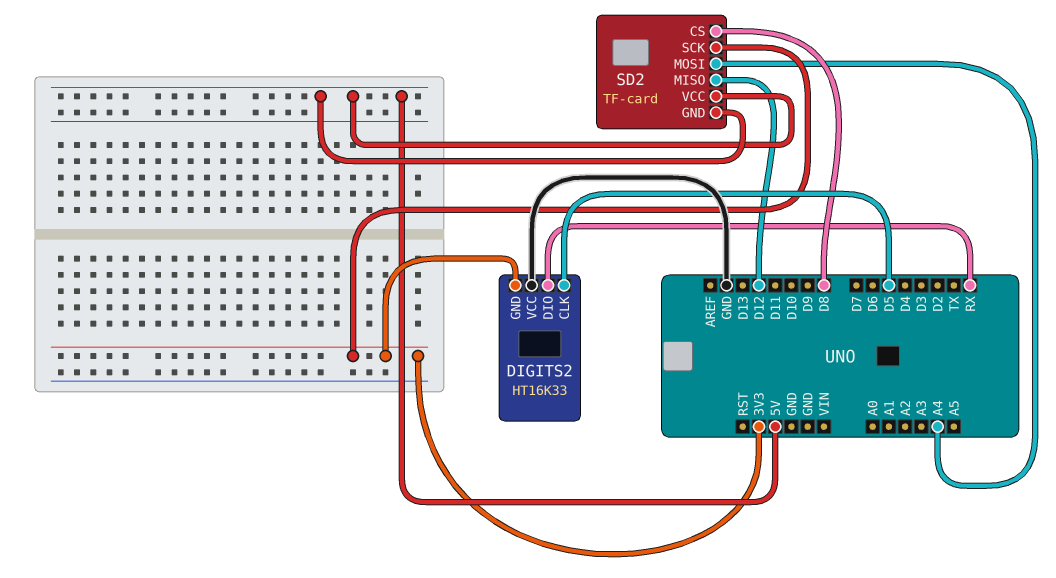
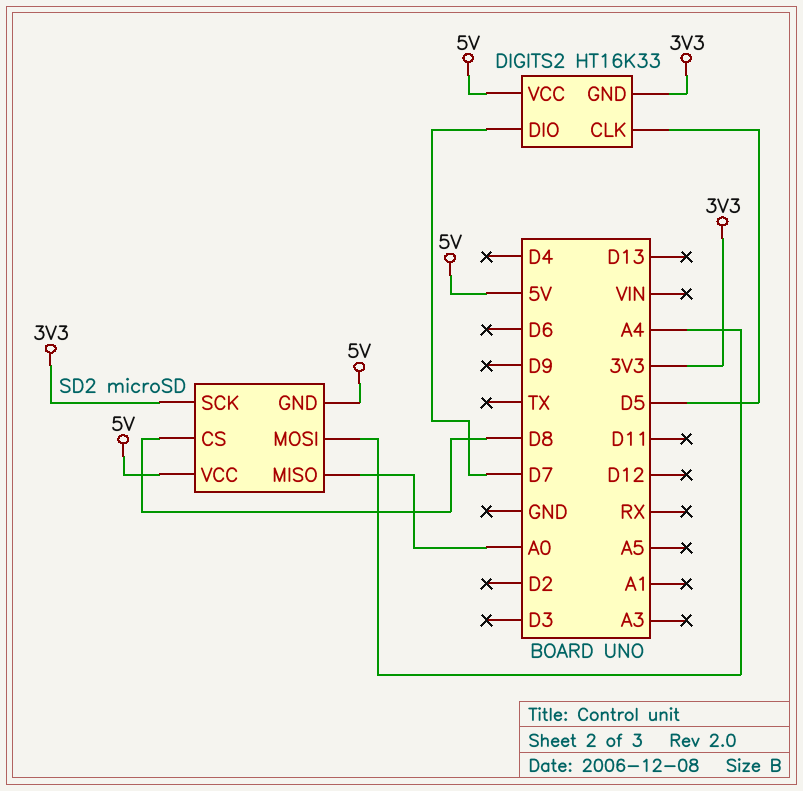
DIGITS2 pin DIO: RX -> D7
DIGITS2 pin VCC: GND -> 5V
SD2: TF-card -> microSD
SD2 pin MISO: D12 -> A0

